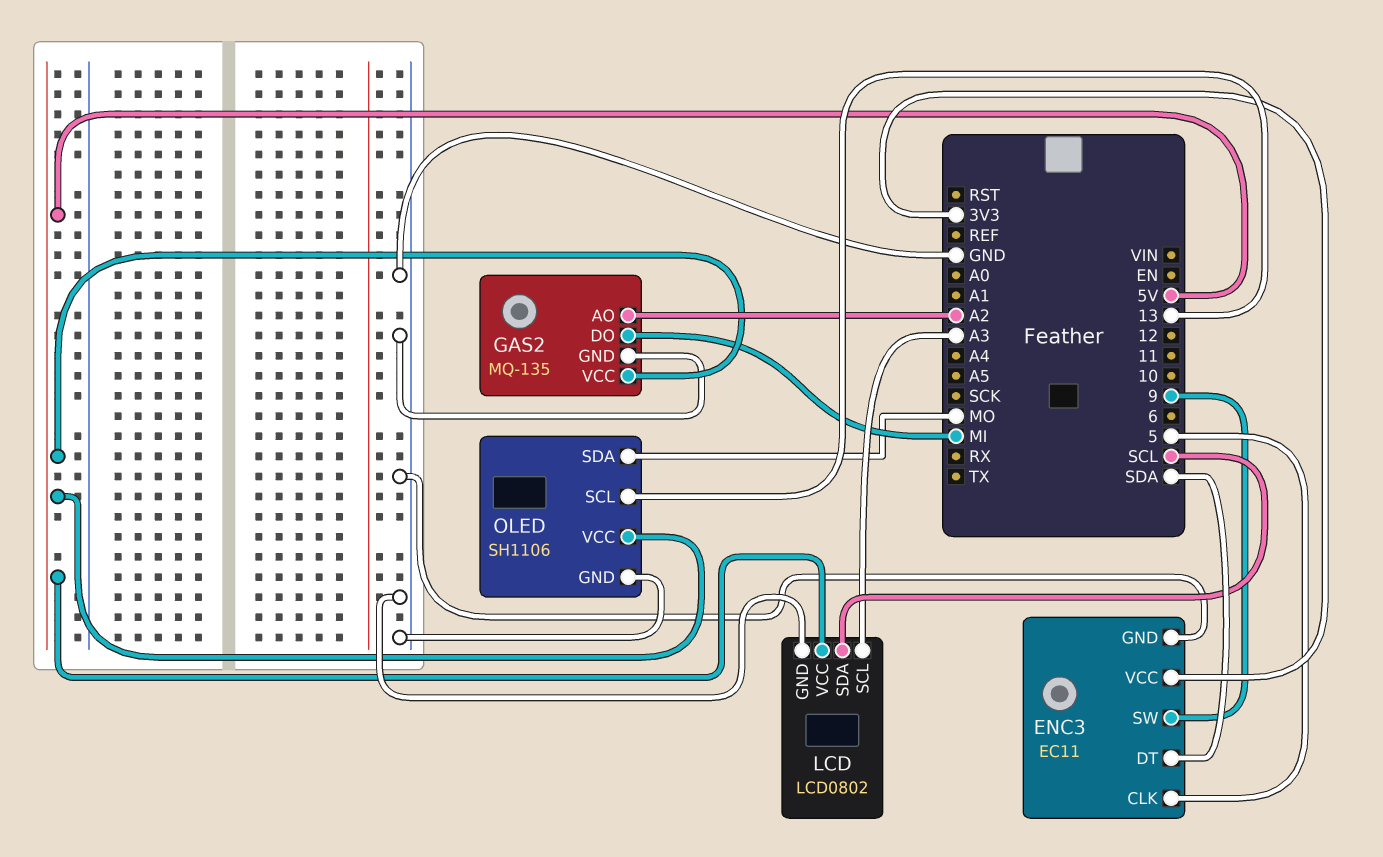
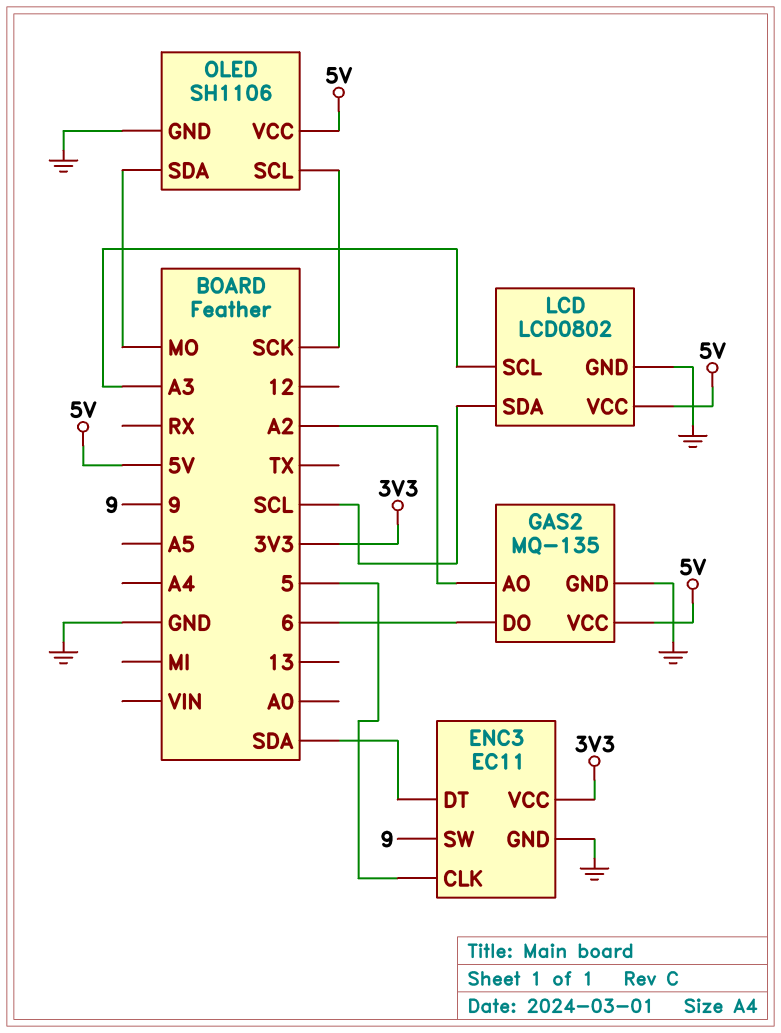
GAS2 pin DO: MI -> 6
OLED pin SCL: 13 -> SCK

